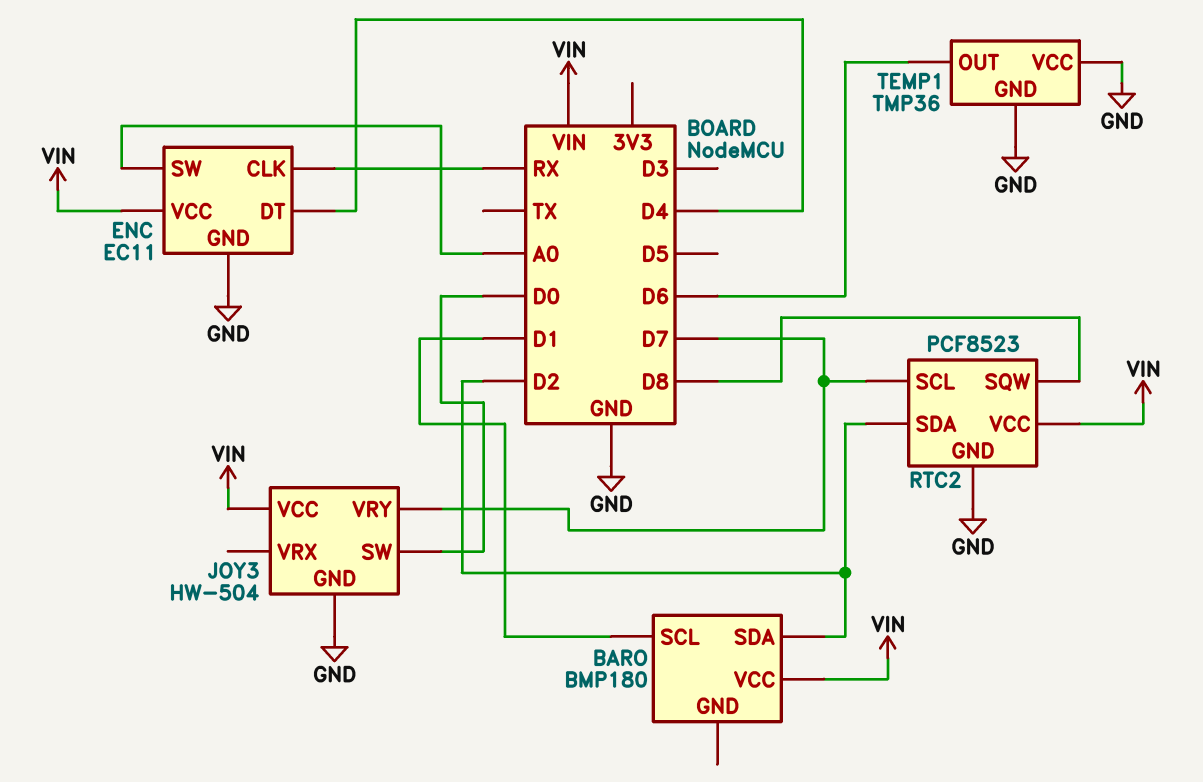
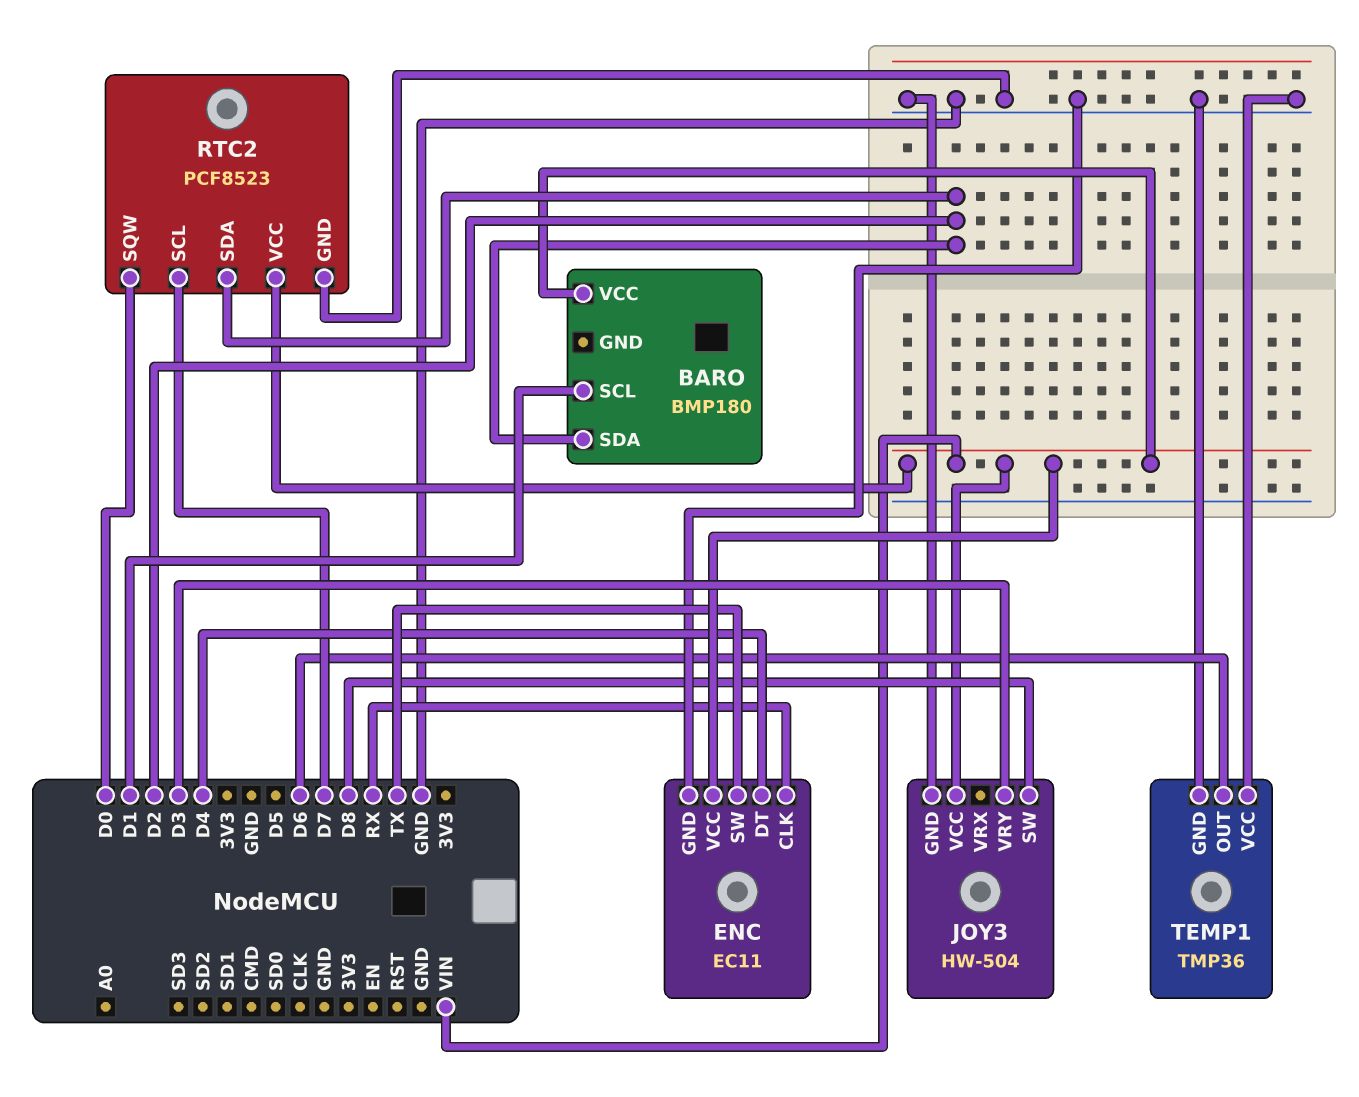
ENC pin SW: A0 -> TX
JOY3 pin SW: D0 -> D8
JOY3 pin VRY: D7 -> D3
RTC2 pin SQW: D8 -> D0

